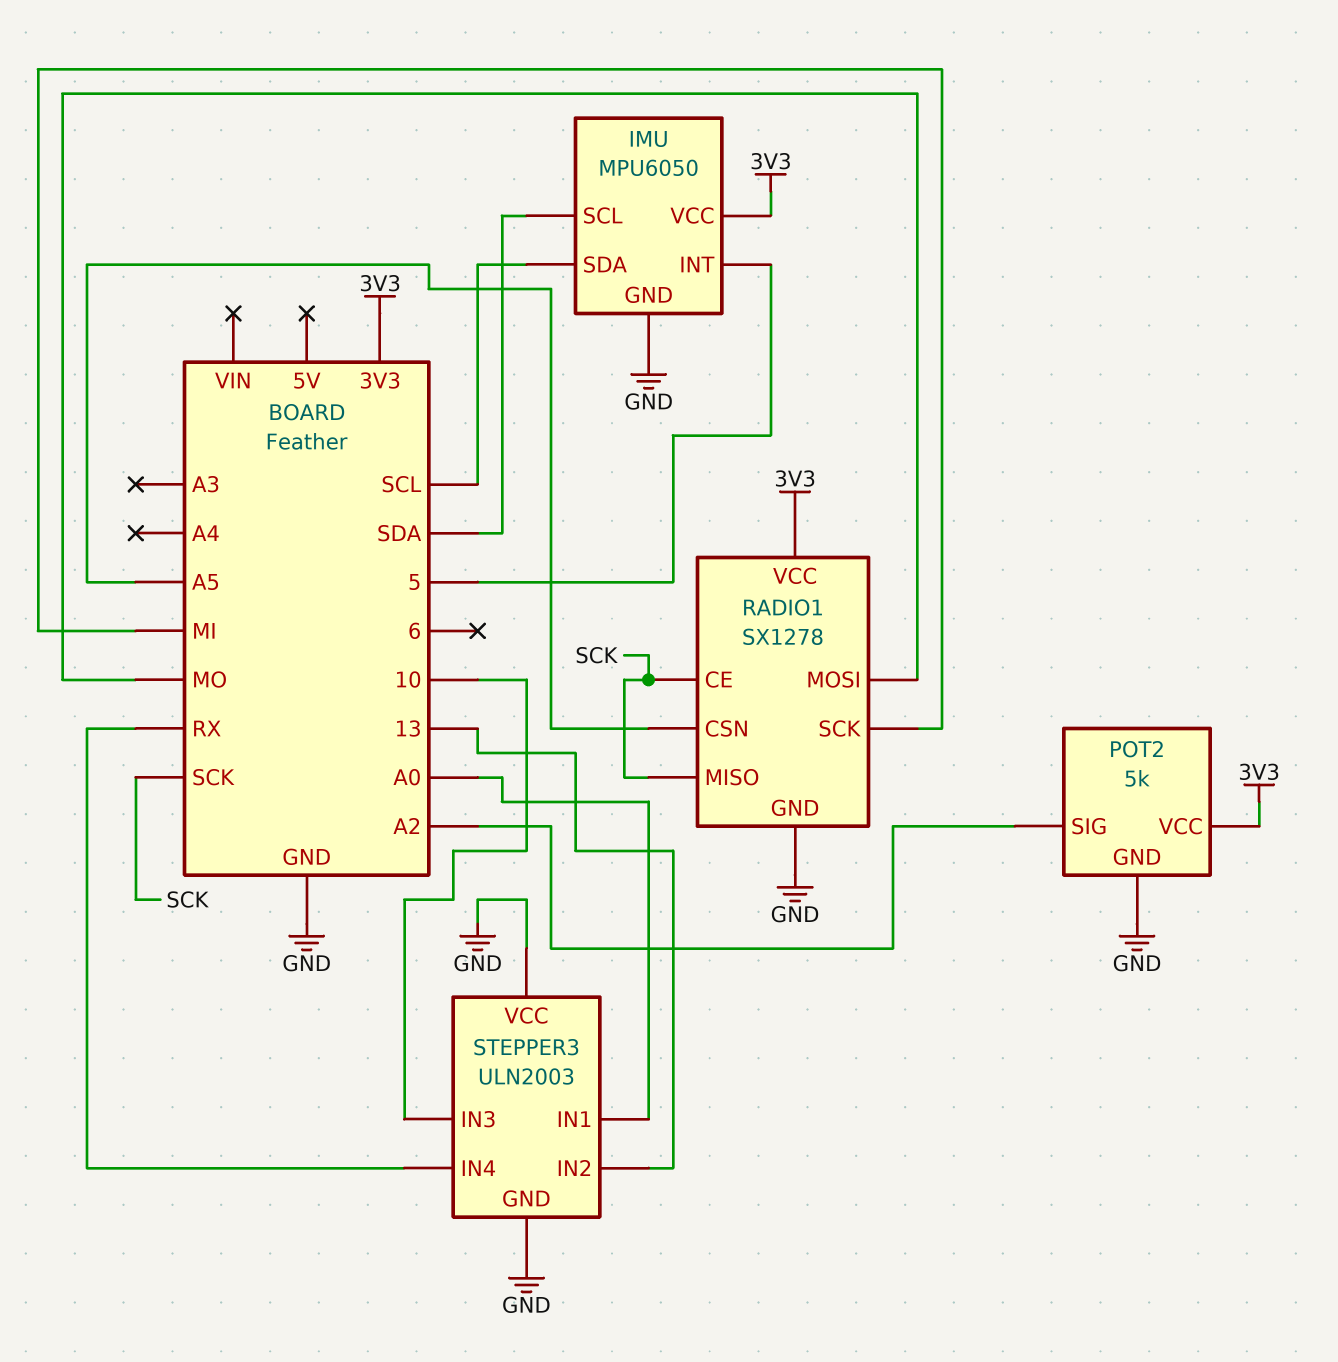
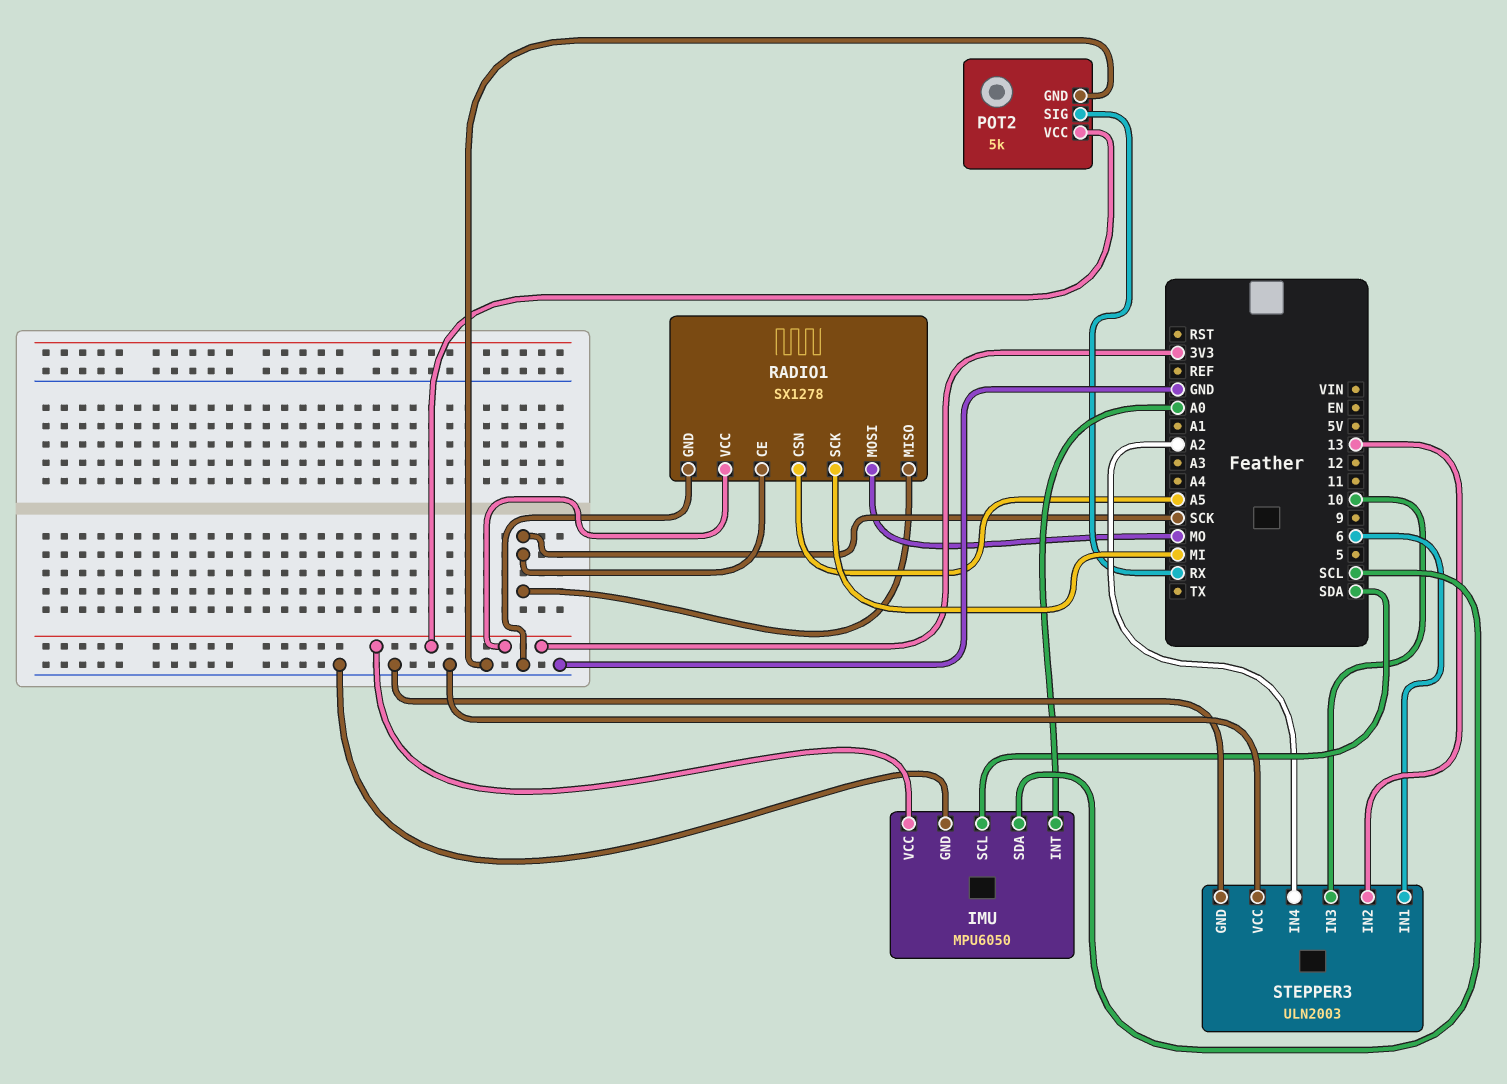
IMU pin INT: 5 -> A0
POT2 pin SIG: A2 -> RX
STEPPER3 pin IN1: A0 -> 6
STEPPER3 pin IN4: RX -> A2

